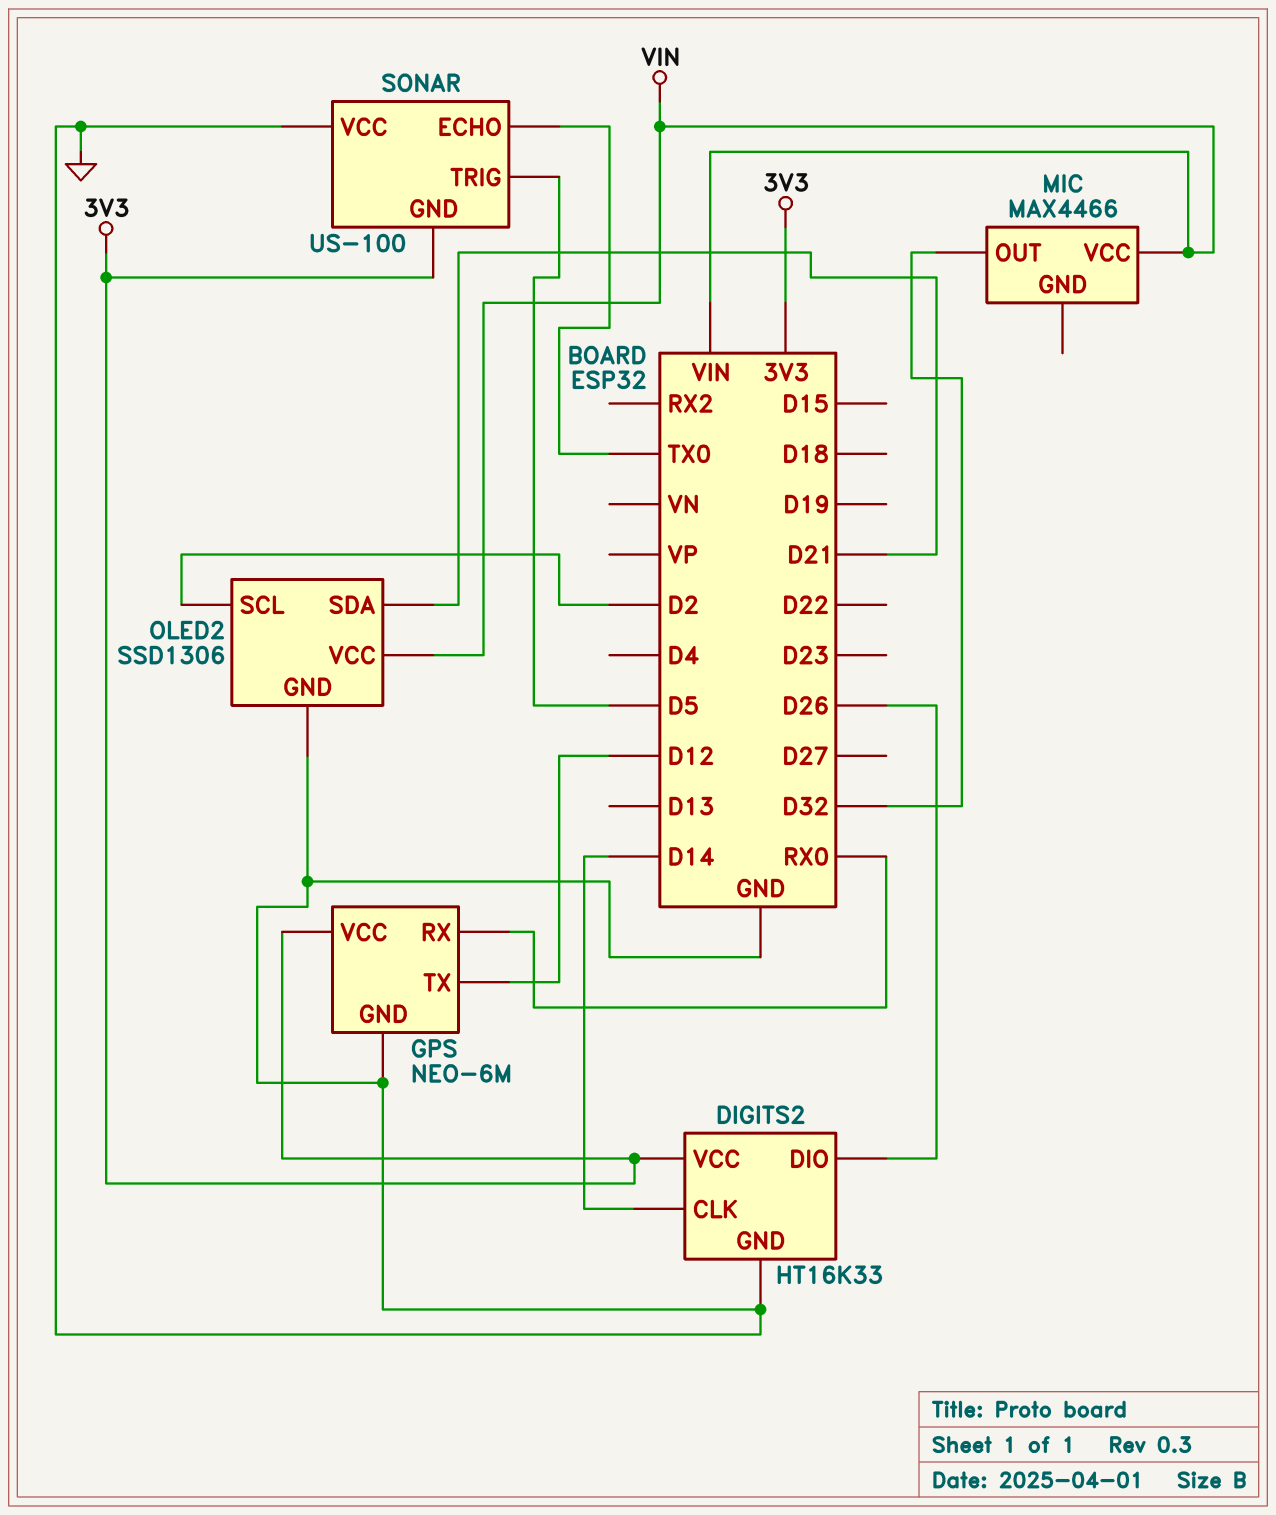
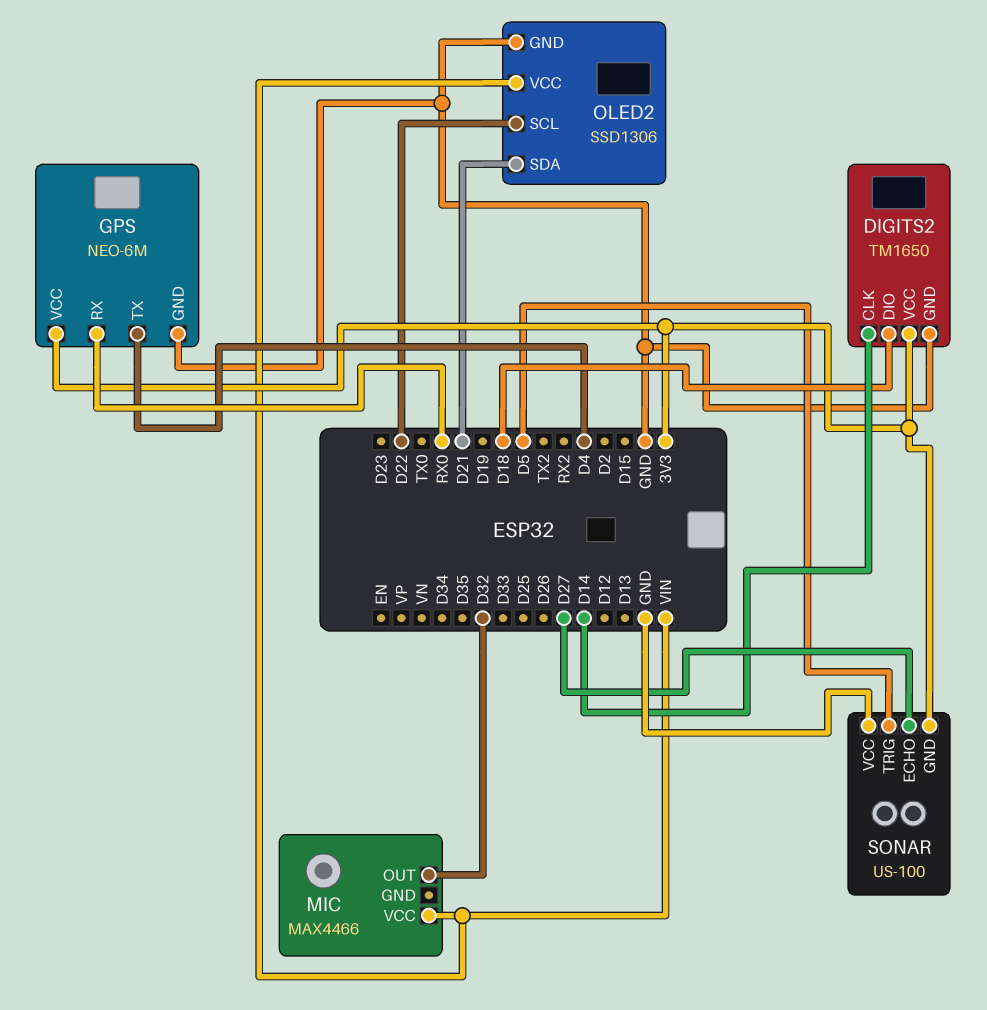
DIGITS2: HT16K33 -> TM1650
DIGITS2 pin DIO: D26 -> D18
GPS pin TX: D12 -> D4
OLED2 pin SCL: D2 -> D22
SONAR pin ECHO: TX0 -> D27

